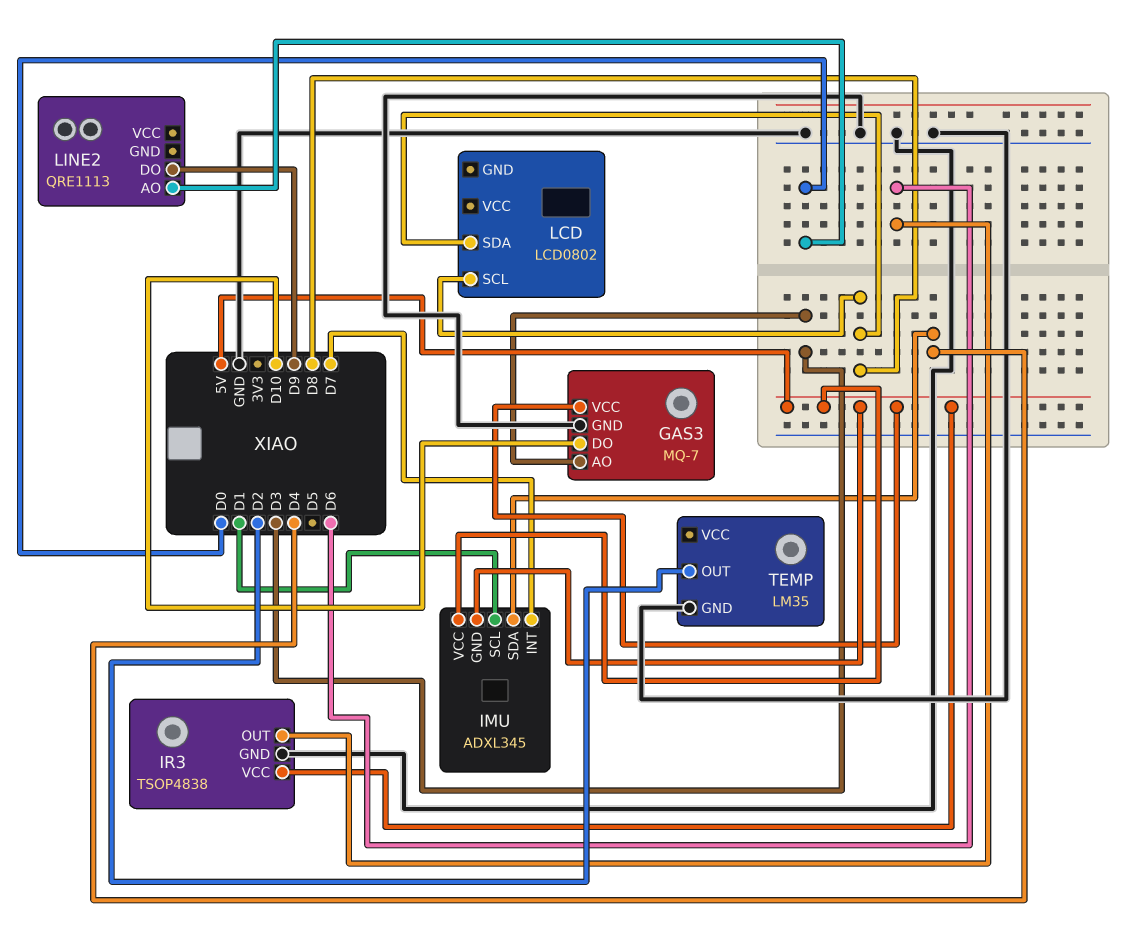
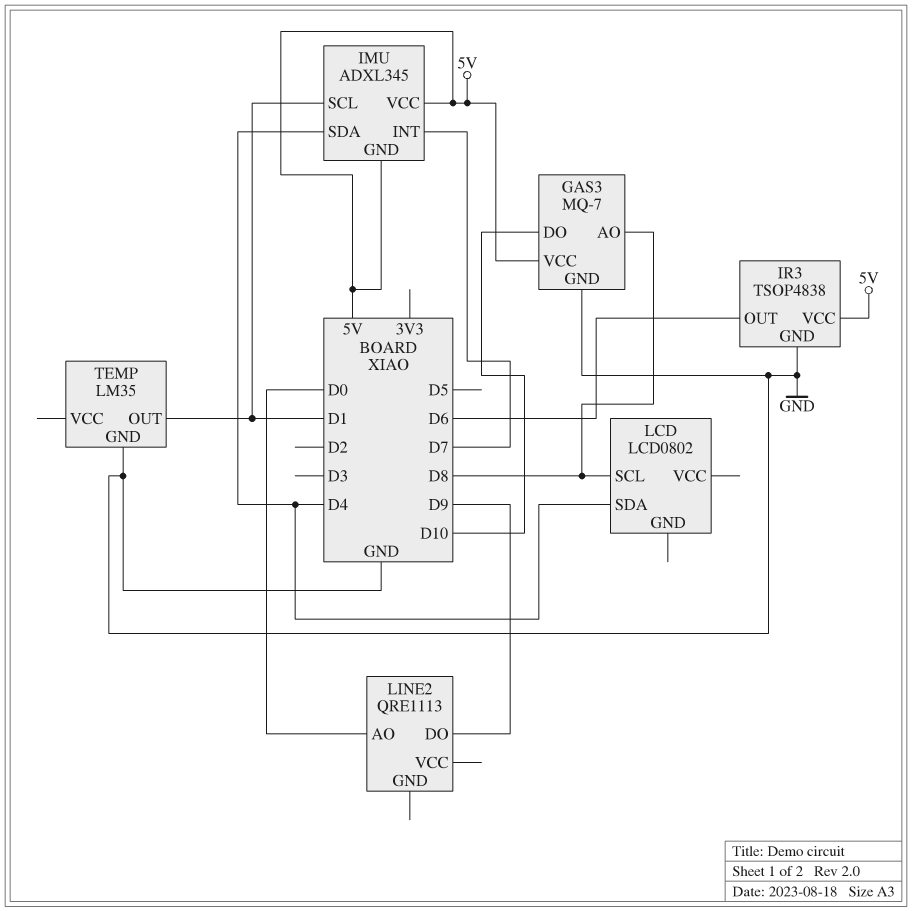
GAS3 pin AO: D3 -> D8
LCD pin SDA: D8 -> D4
TEMP pin OUT: D2 -> D1

